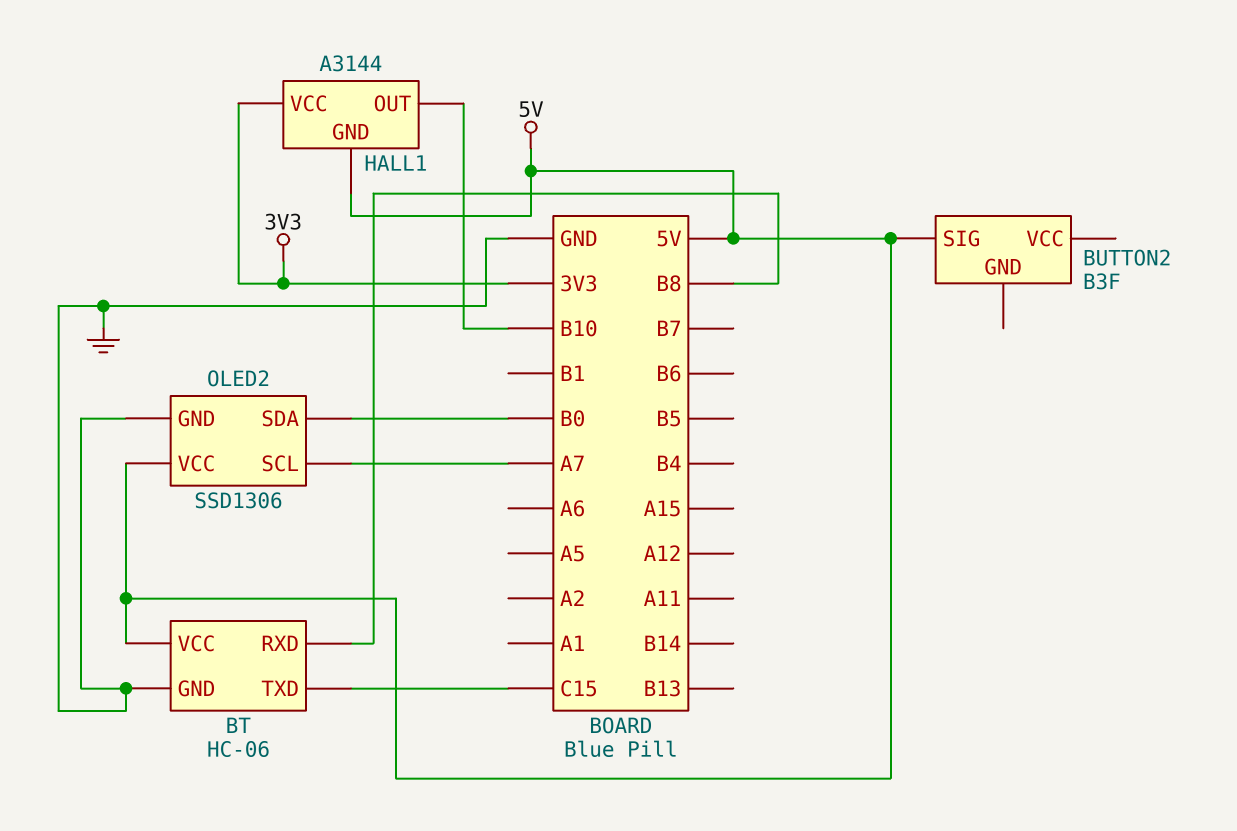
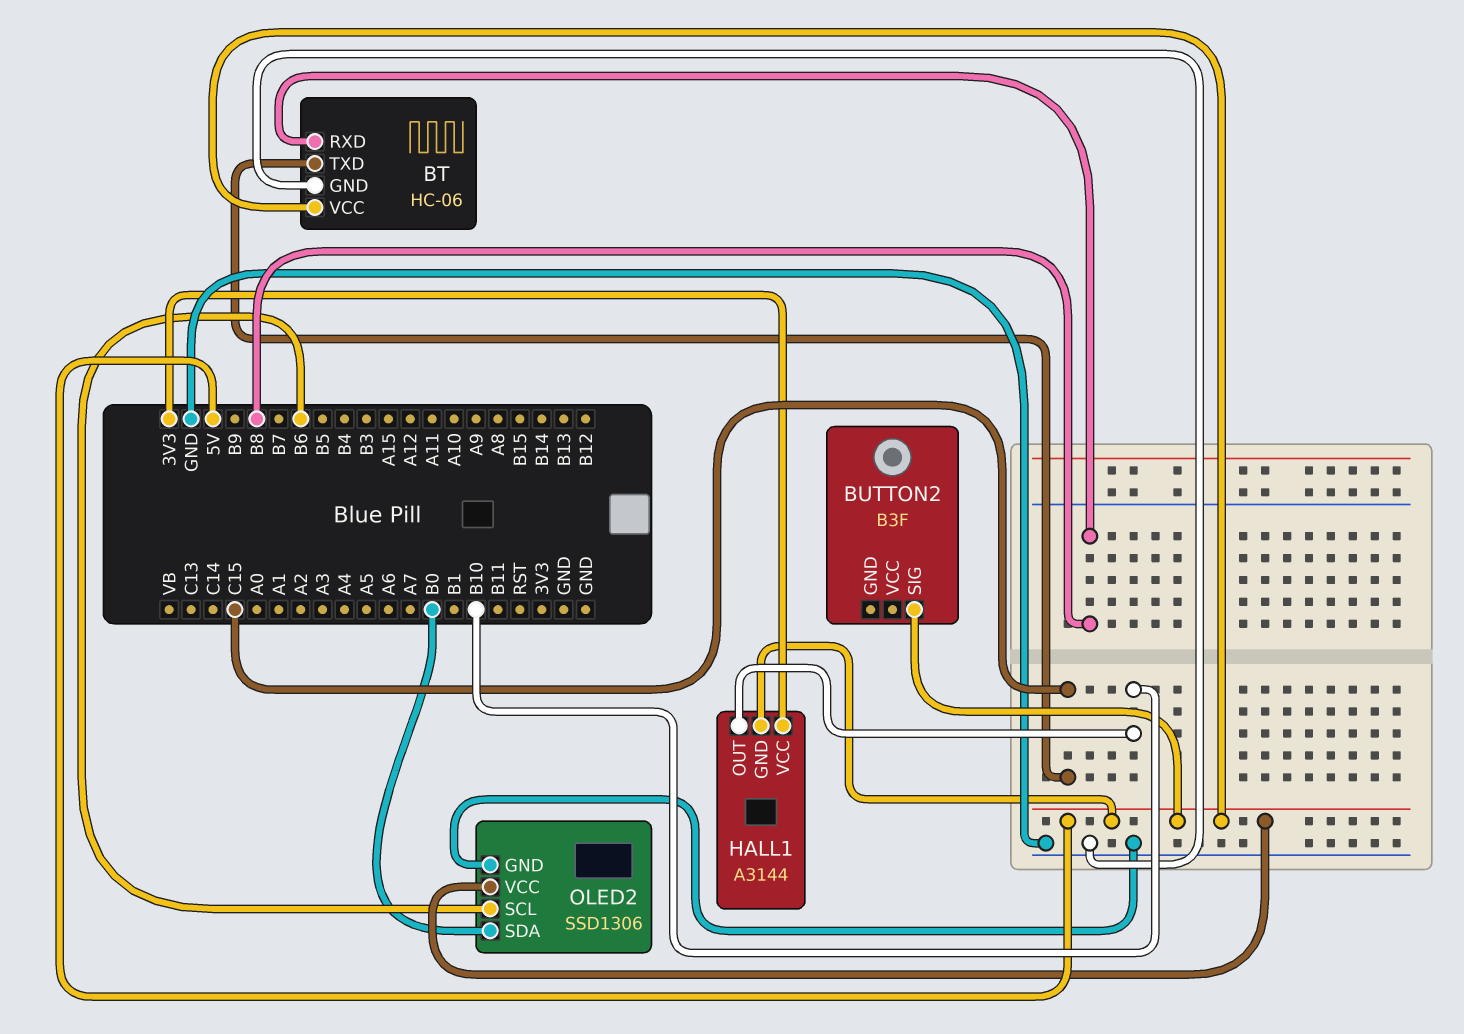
OLED2 pin SCL: A7 -> B6

